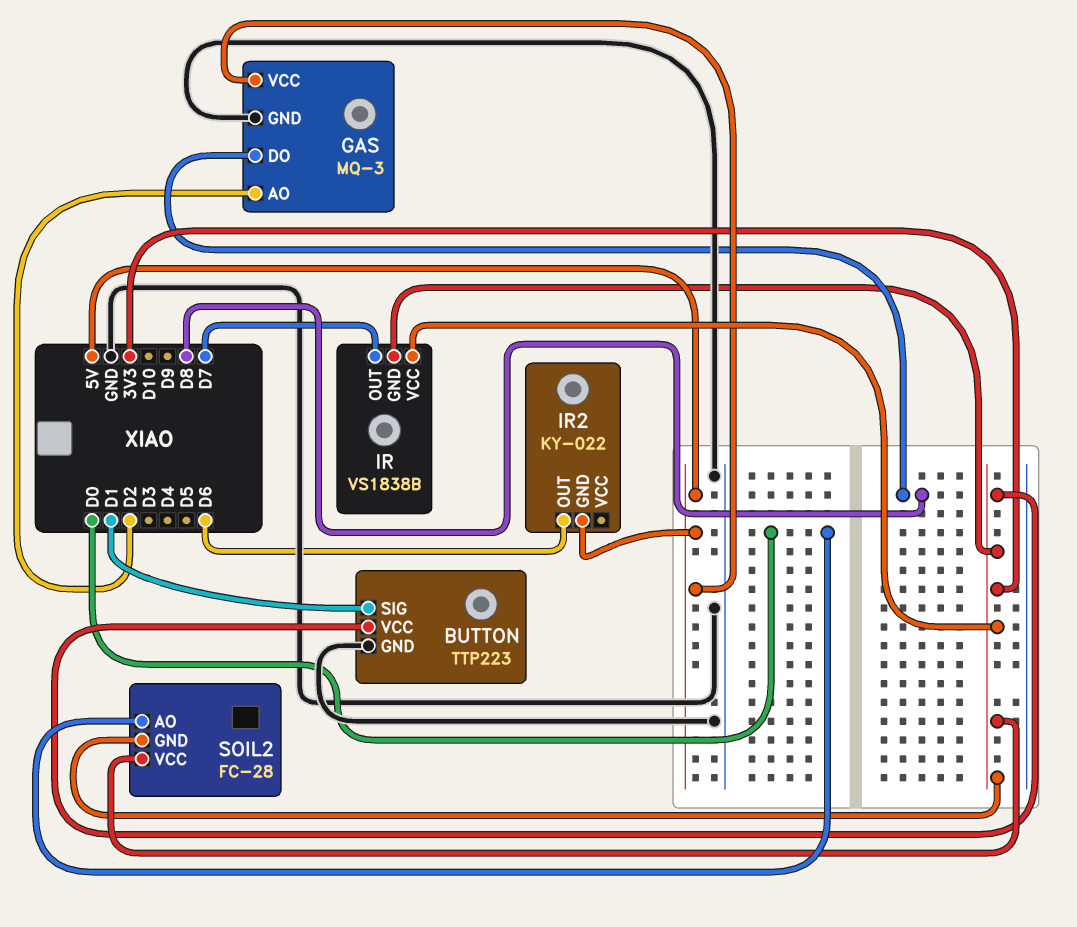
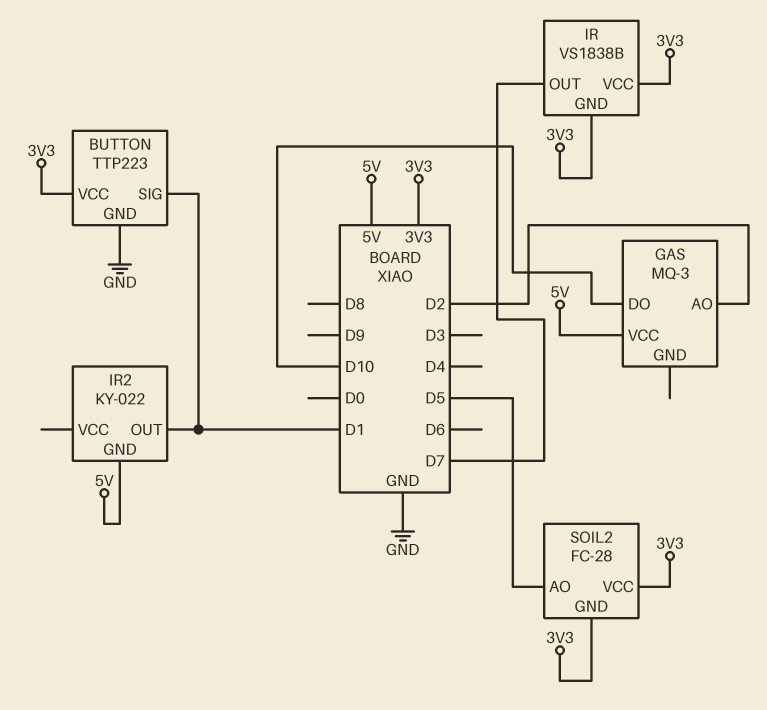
GAS pin DO: D8 -> D10
GAS pin GND: GND -> none
IR2 pin OUT: D6 -> D1
SOIL2 pin AO: D0 -> D5

